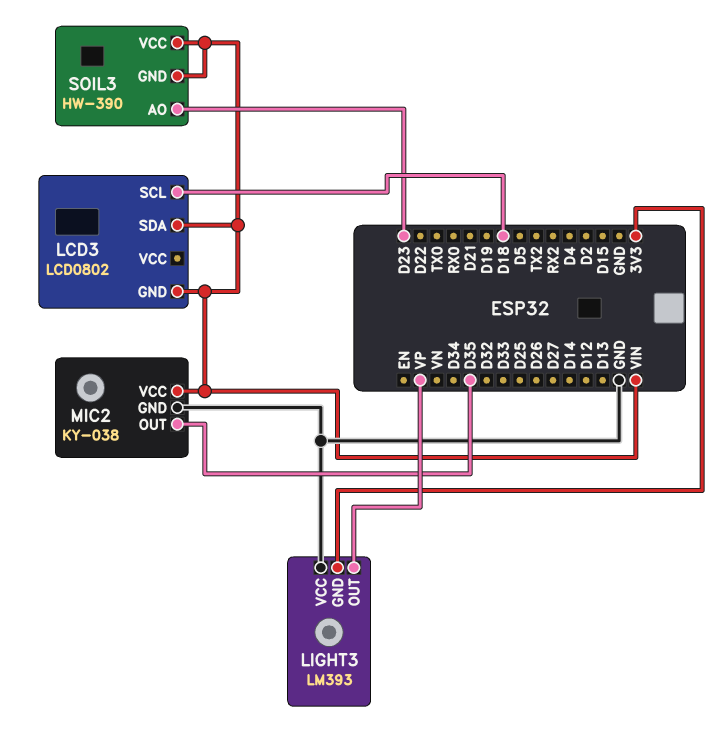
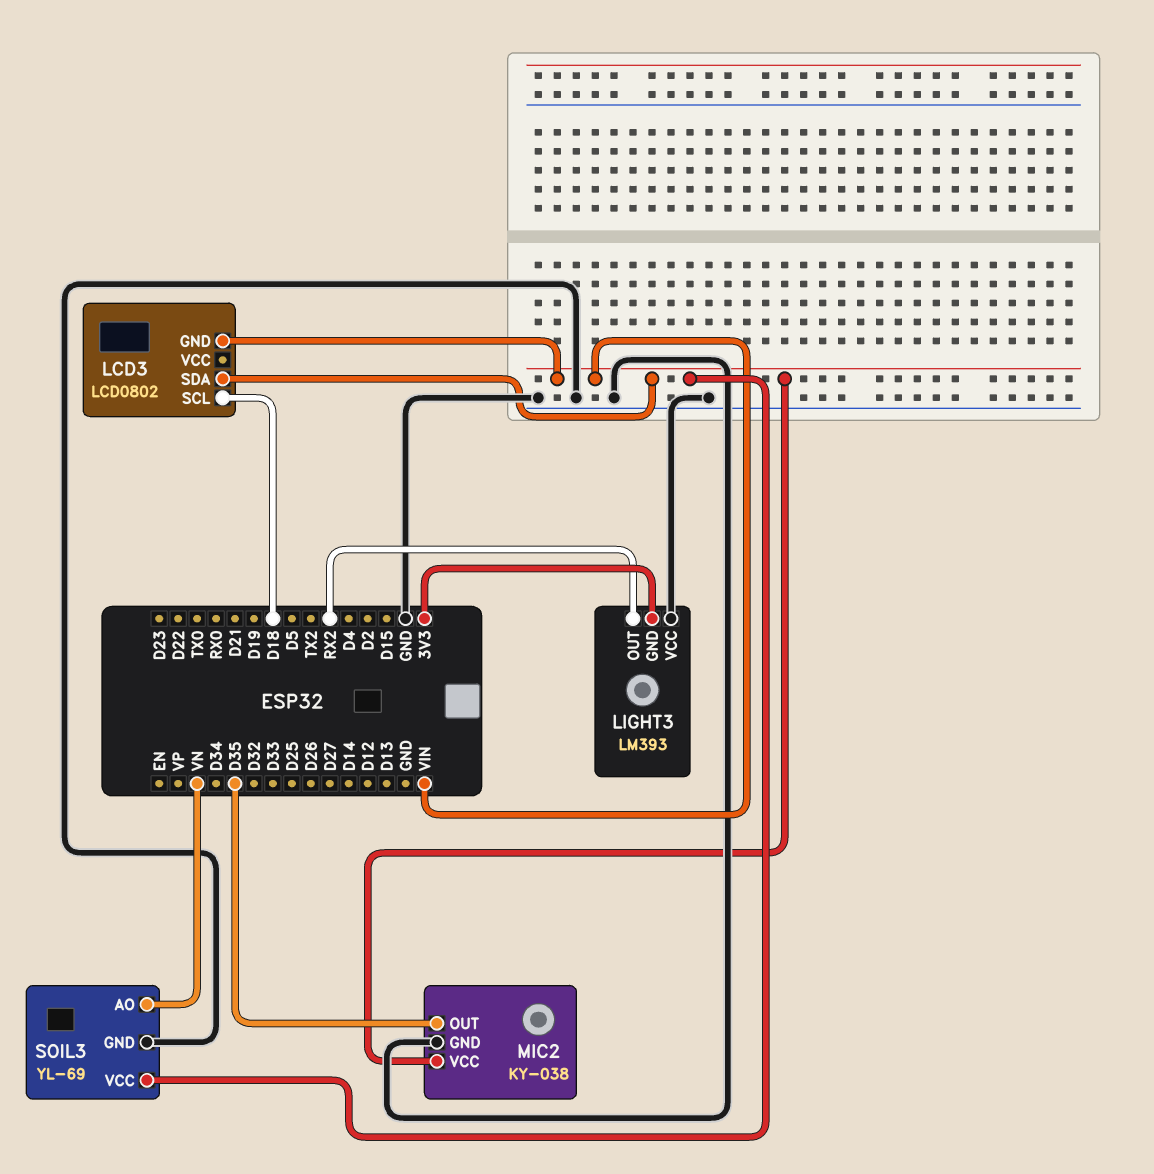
LIGHT3 pin OUT: VP -> RX2
SOIL3: HW-390 -> YL-69
SOIL3 pin AO: D23 -> VN
SOIL3 pin GND: VIN -> GND

